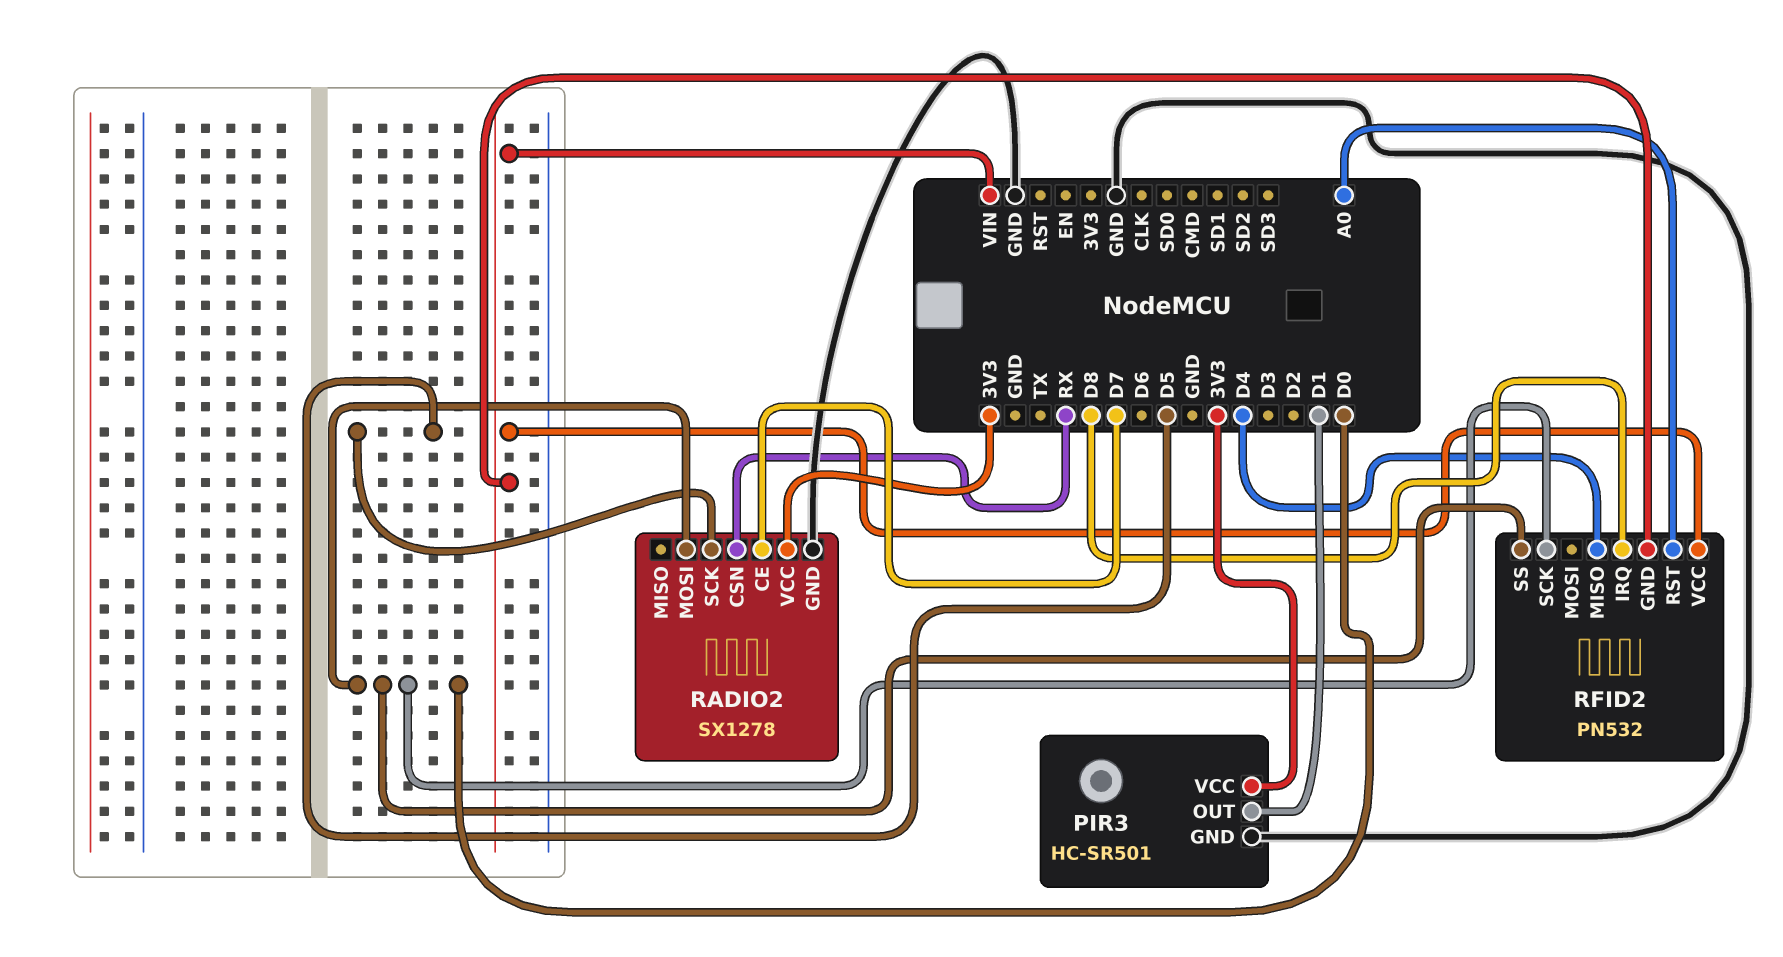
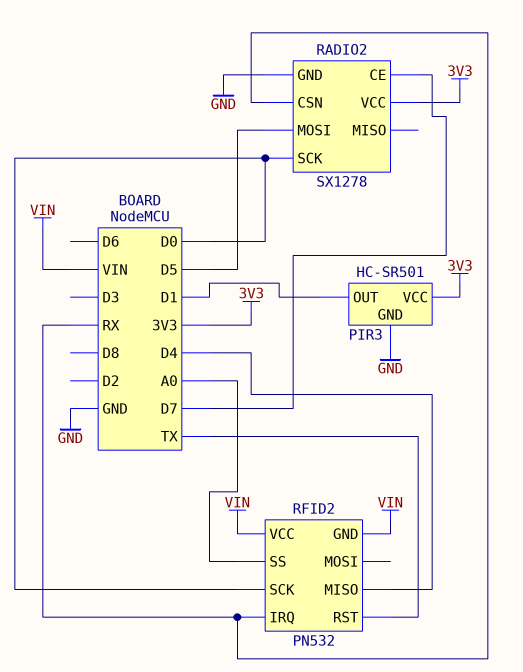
RADIO2 pin MOSI: D0 -> D5
RADIO2 pin SCK: D5 -> D0
RFID2 pin IRQ: D8 -> RX
RFID2 pin RST: A0 -> TX
RFID2 pin SS: D0 -> A0

